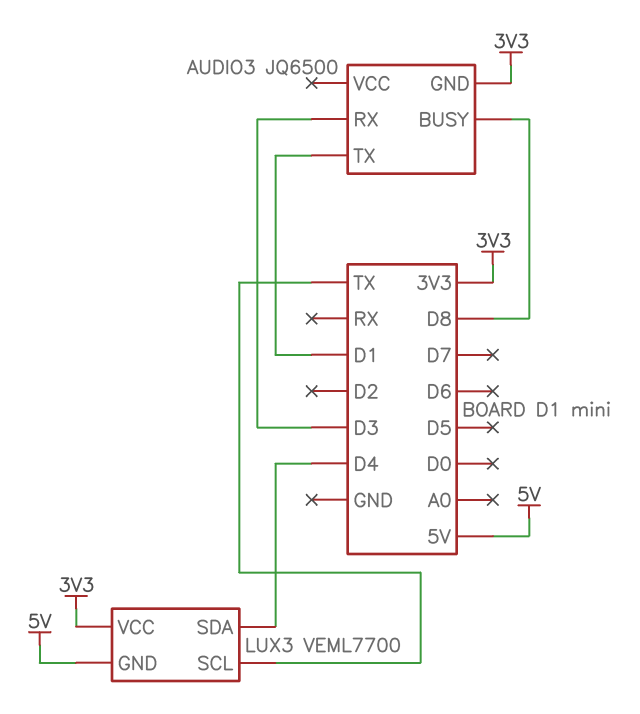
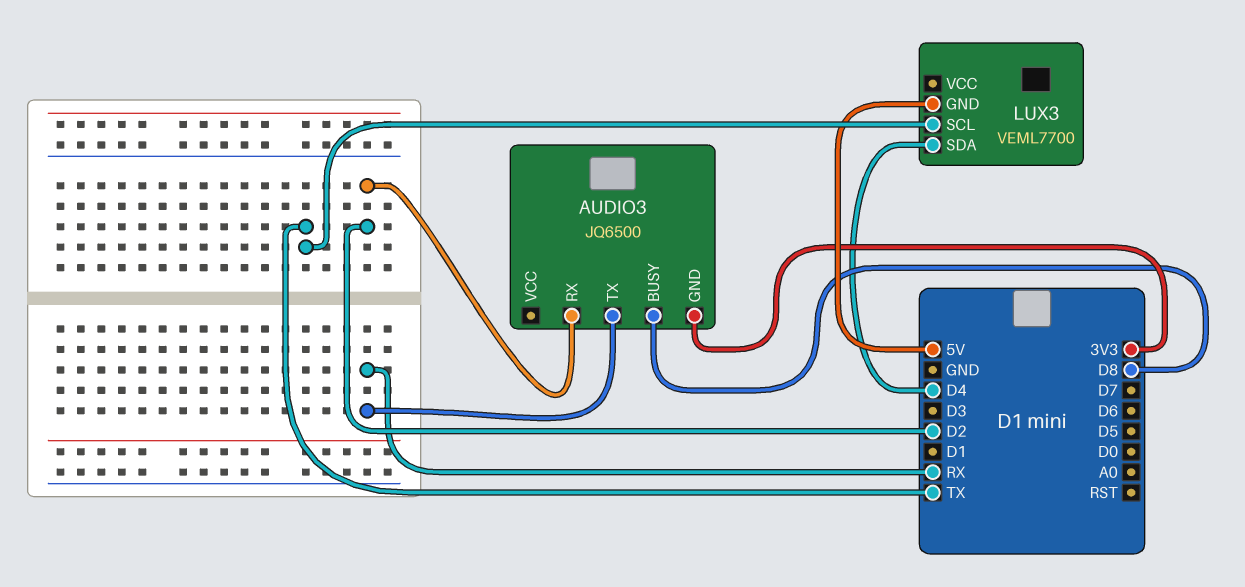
AUDIO3 pin RX: D3 -> D2
AUDIO3 pin TX: D1 -> RX
LUX3 pin VCC: 3V3 -> none

